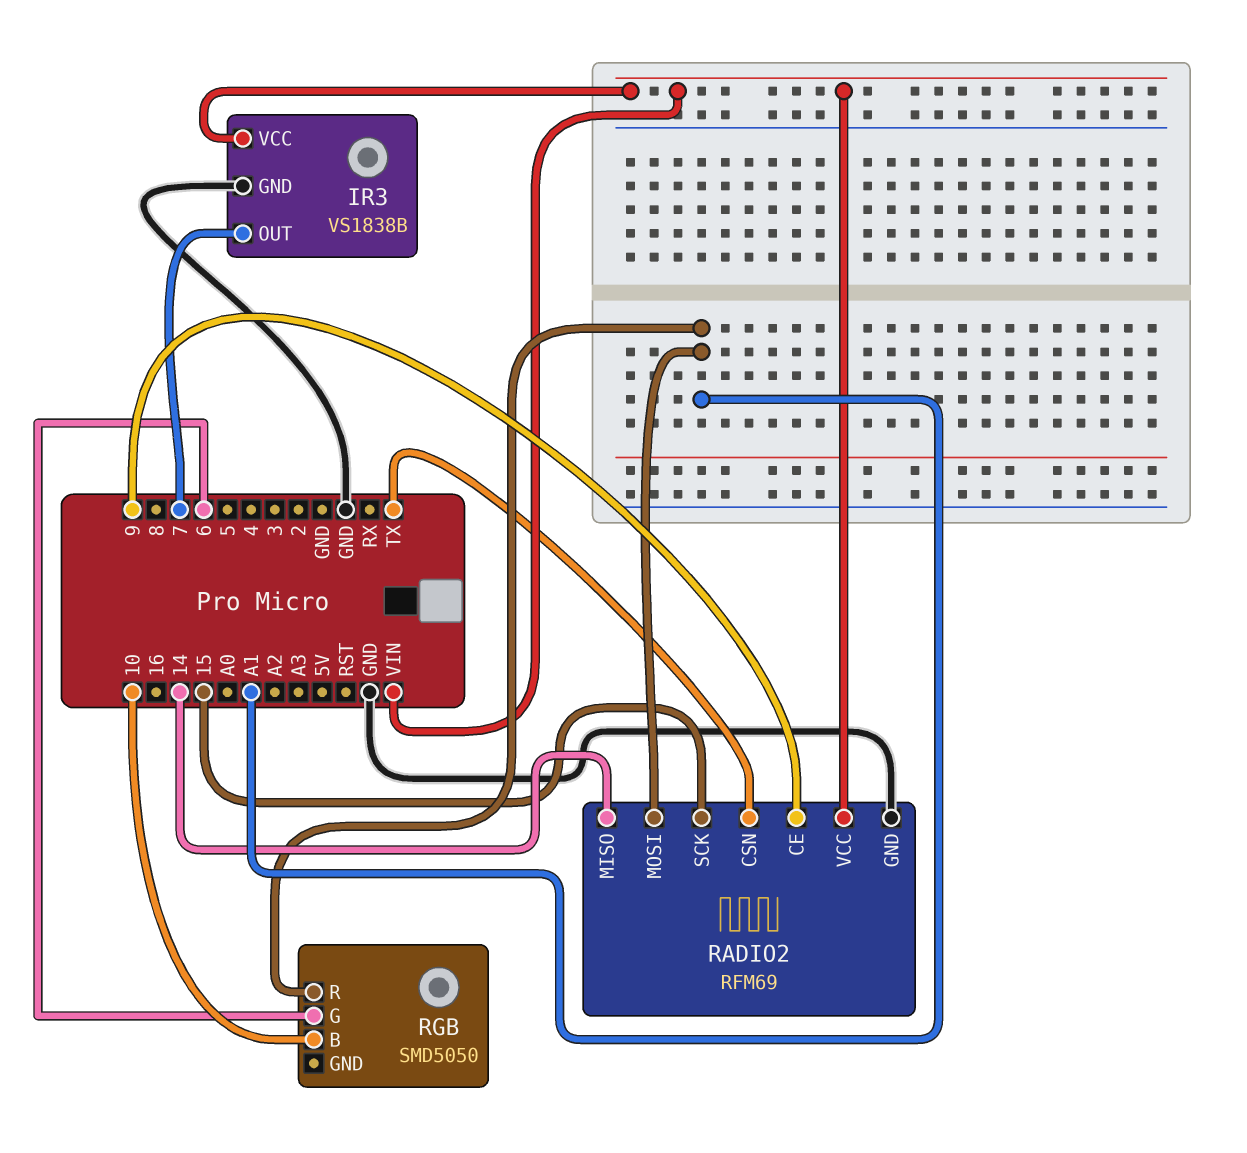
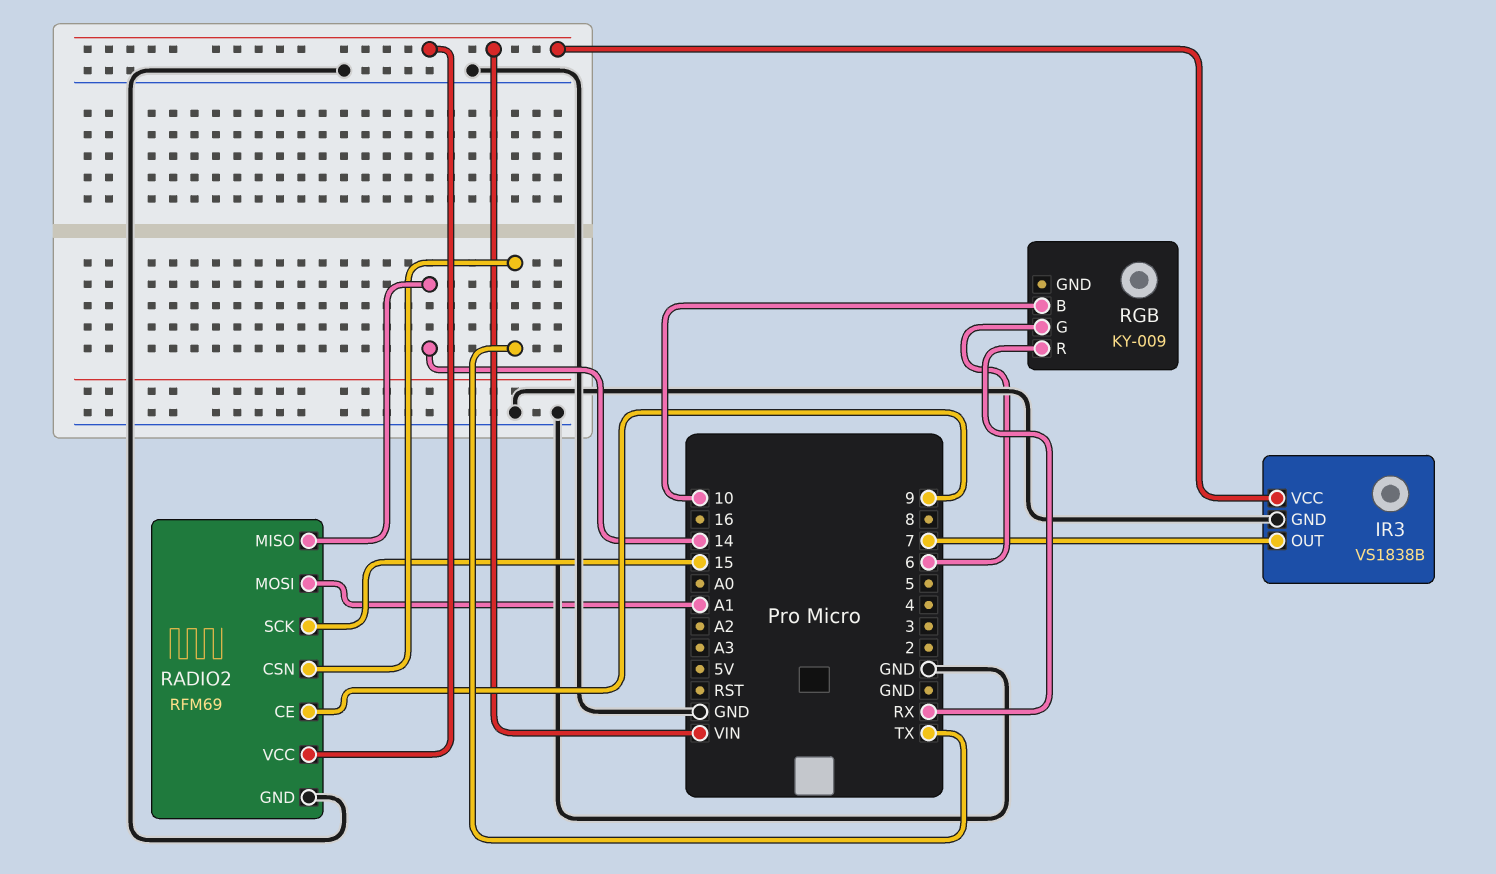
RGB: SMD5050 -> KY-009
RGB pin R: A1 -> RX

